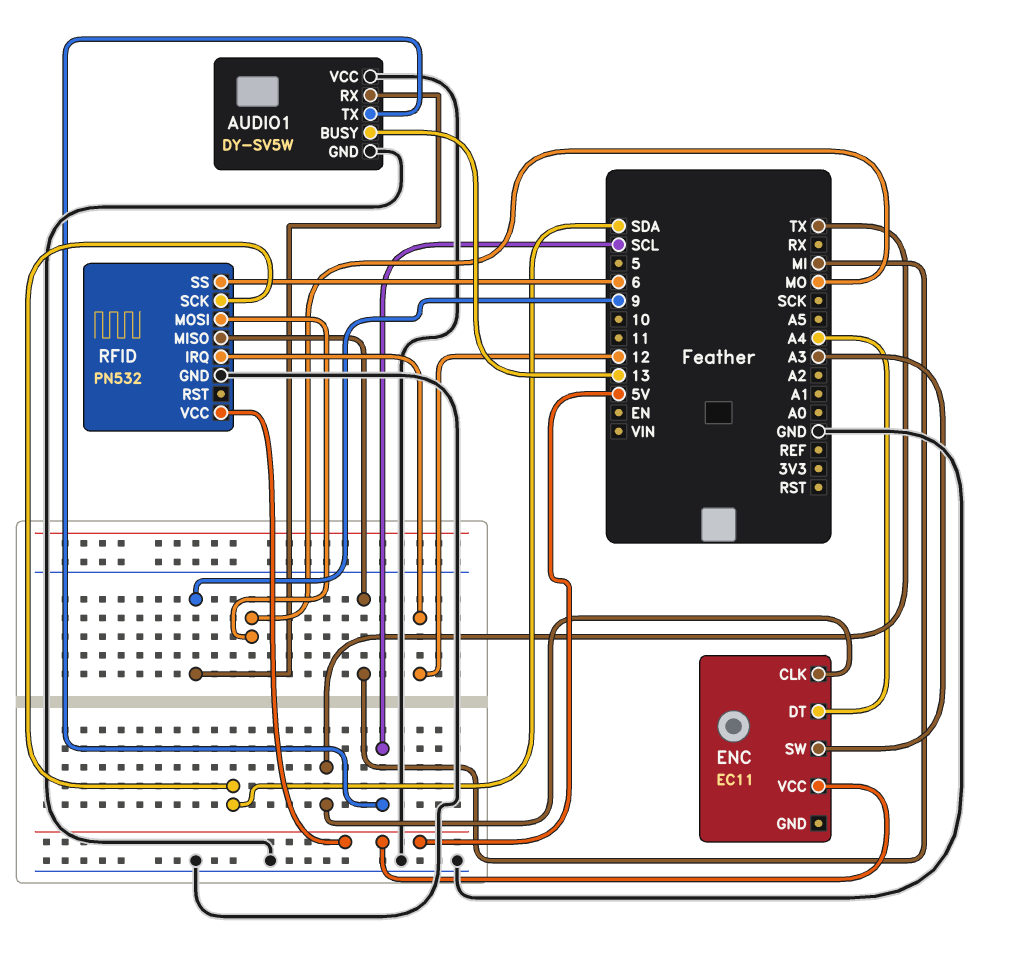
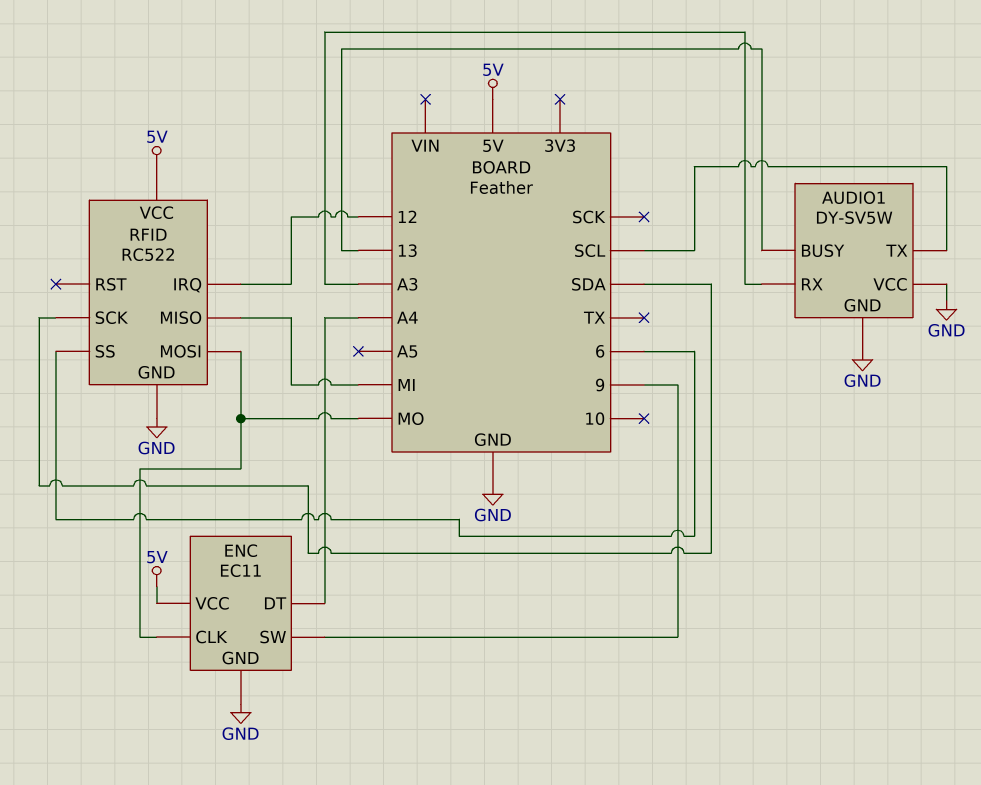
AUDIO1 pin RX: 9 -> A3
ENC pin CLK: TX -> MO
ENC pin GND: none -> GND
ENC pin SW: A3 -> 9
RFID: PN532 -> RC522

